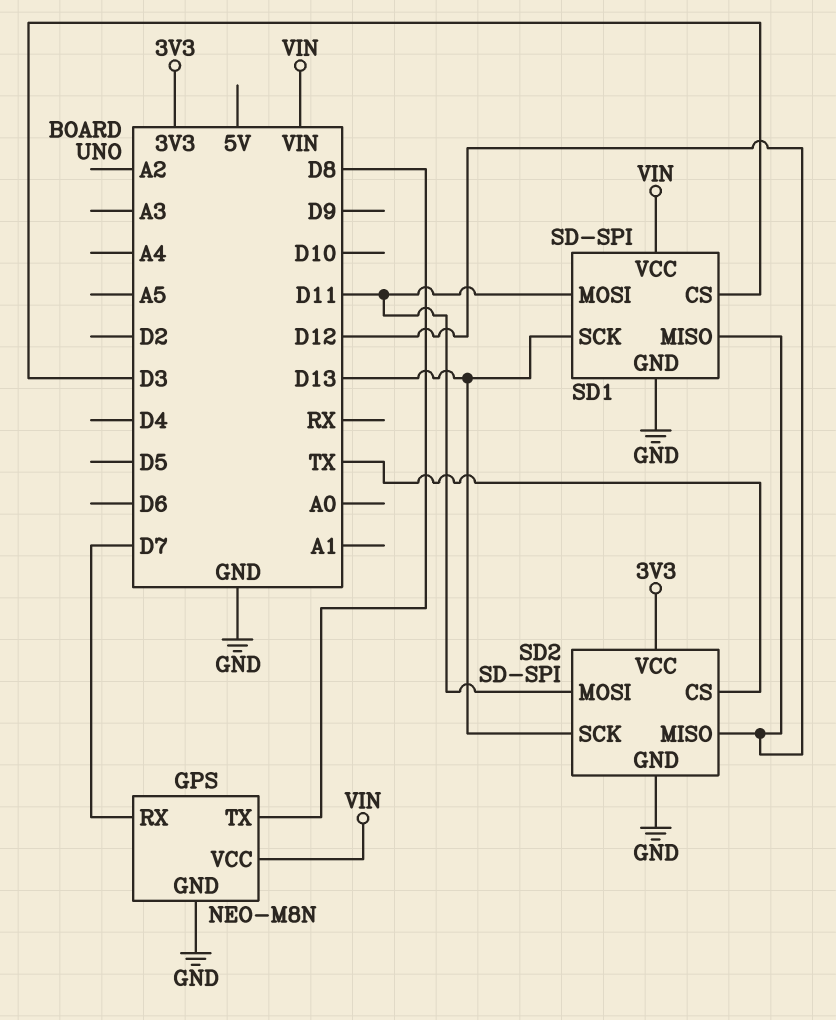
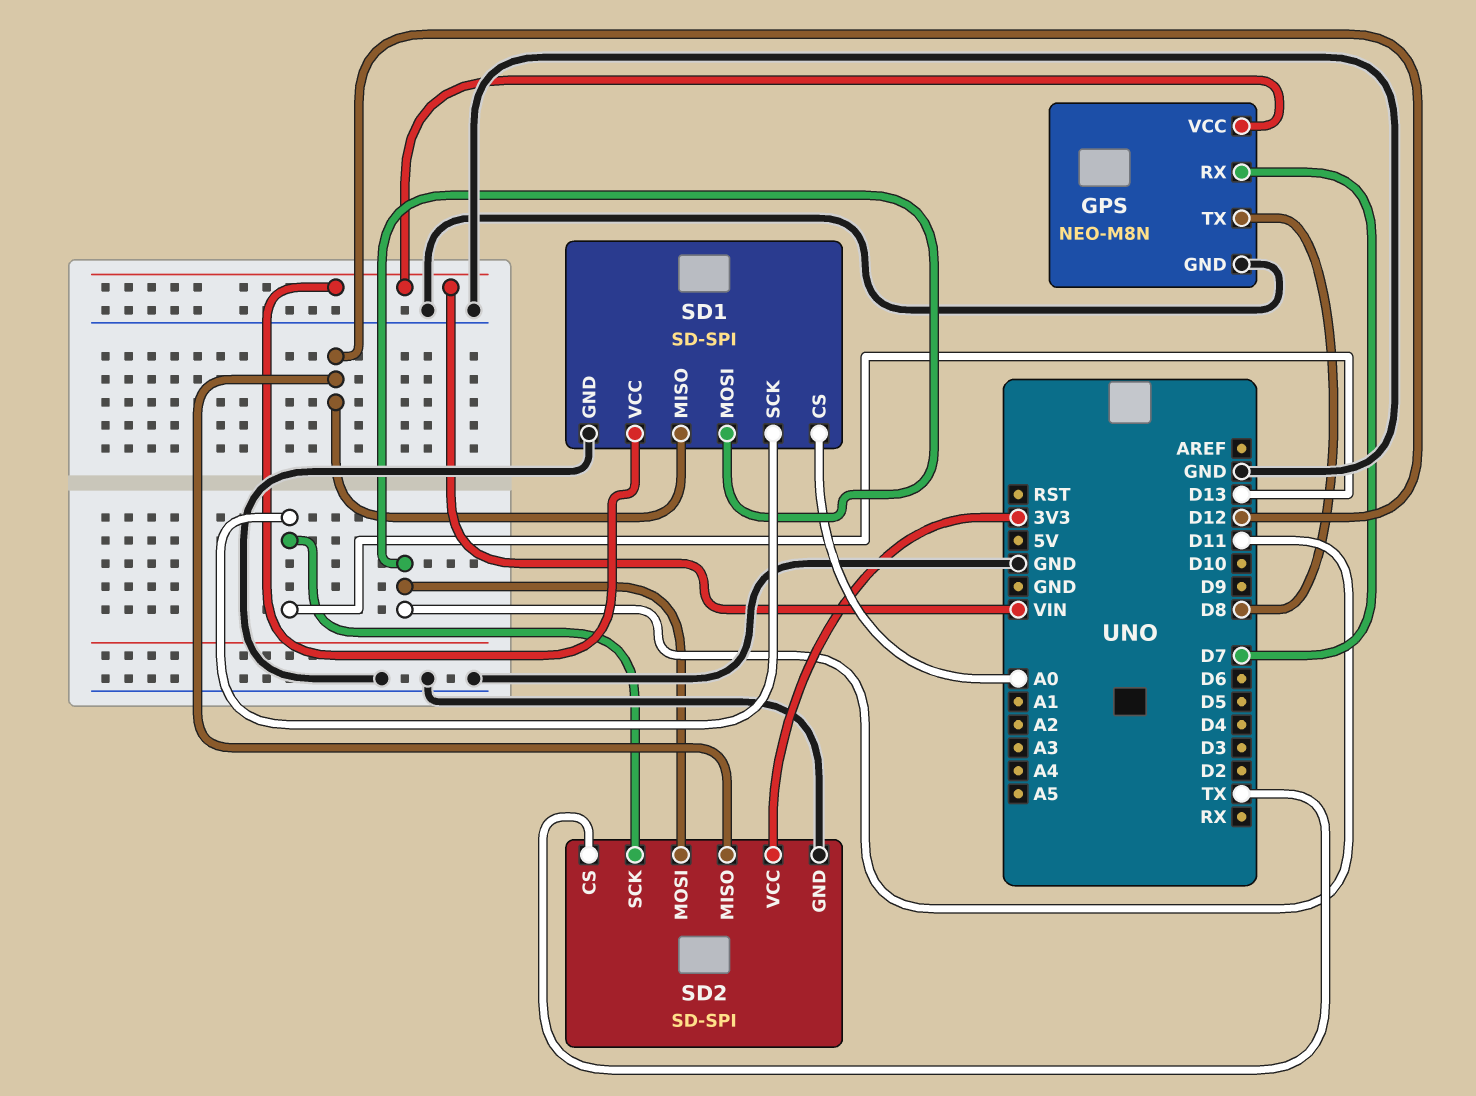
SD1 pin CS: D3 -> A0

